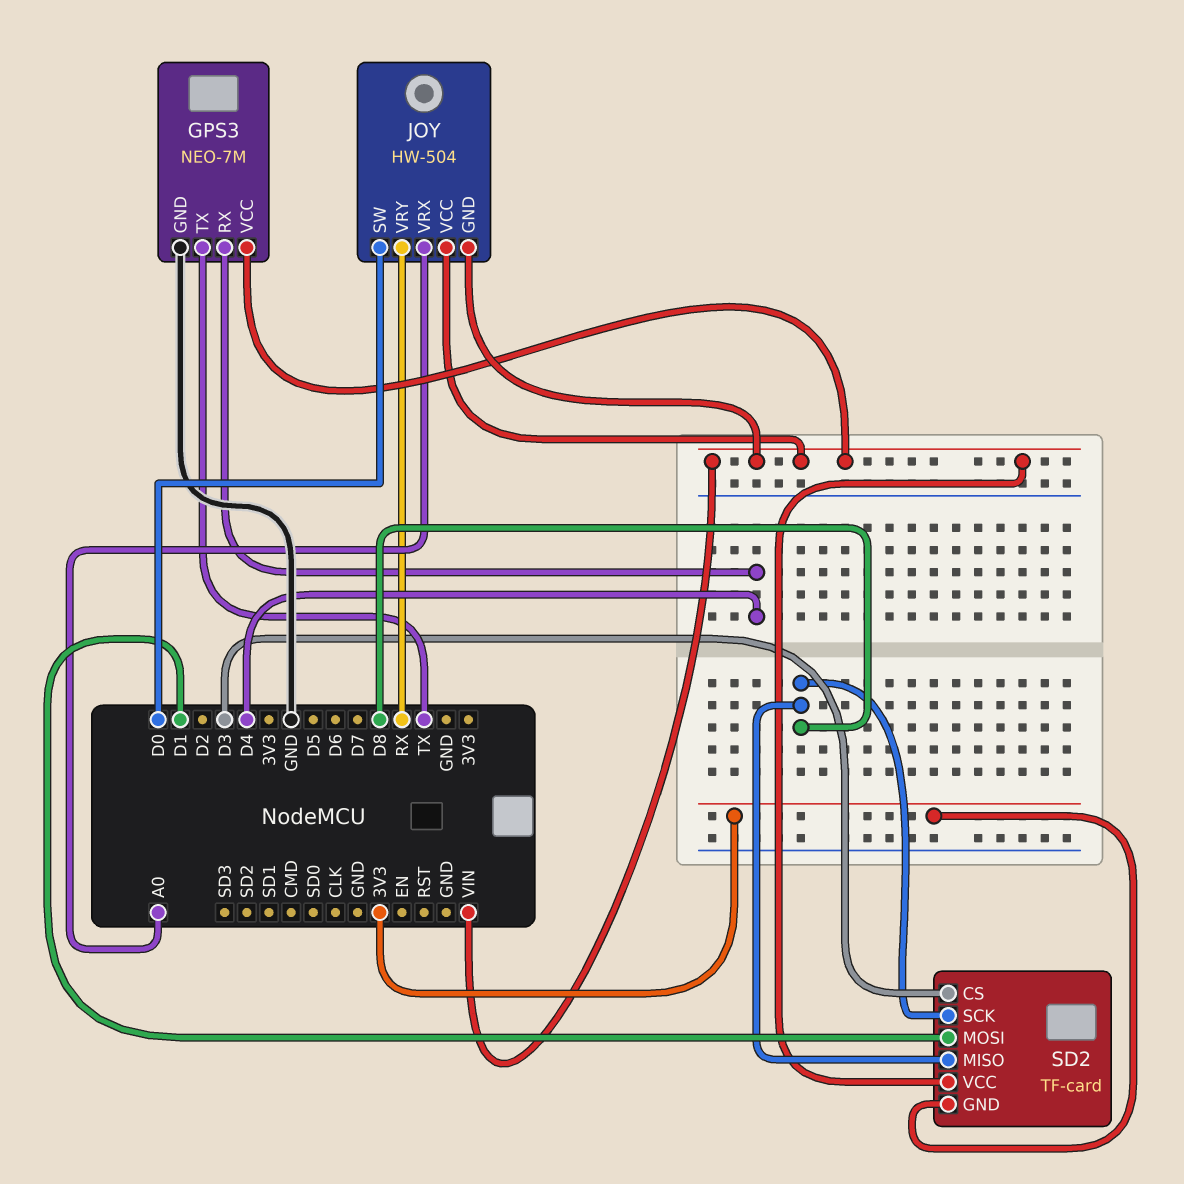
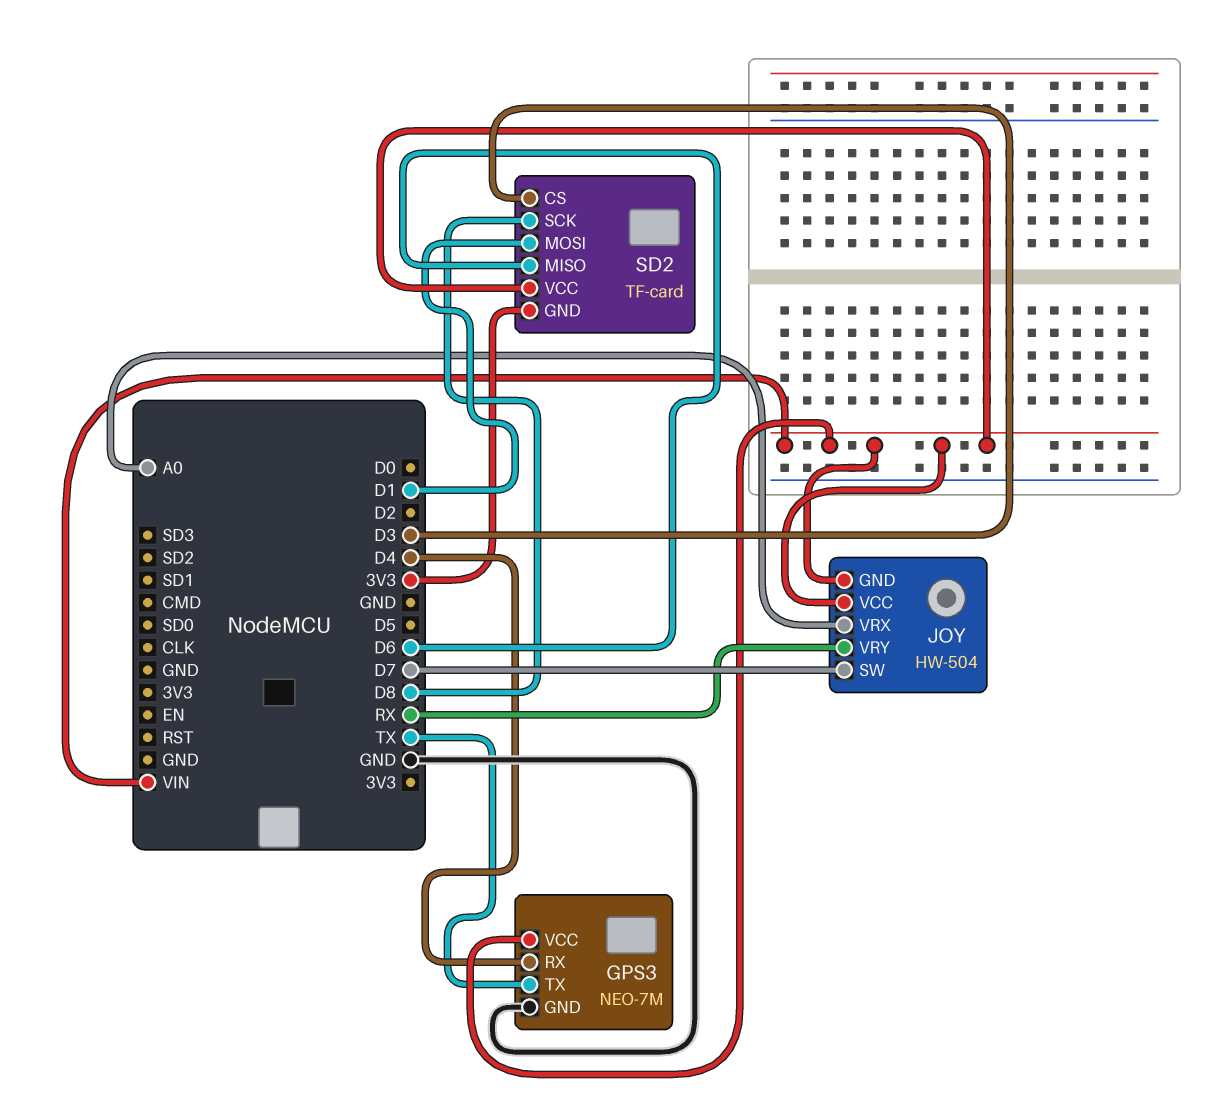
JOY pin SW: D0 -> D7
SD2 pin MISO: D8 -> D6

